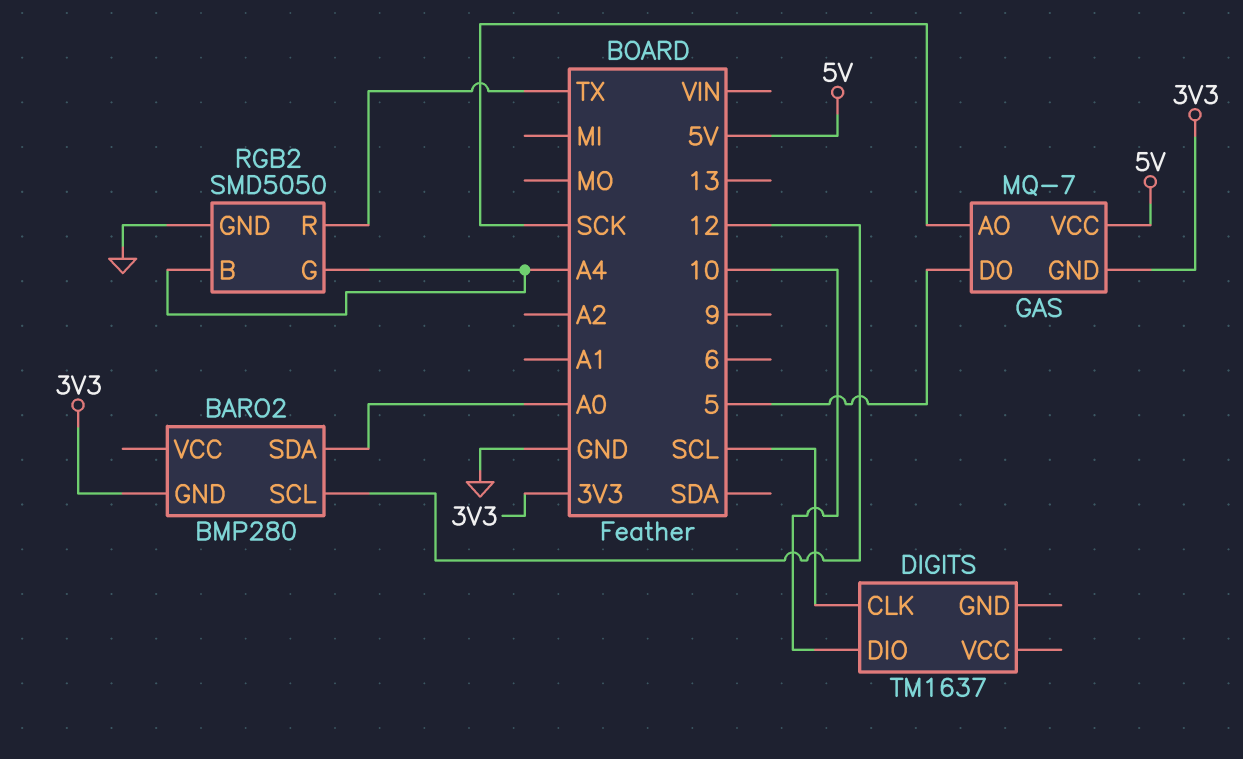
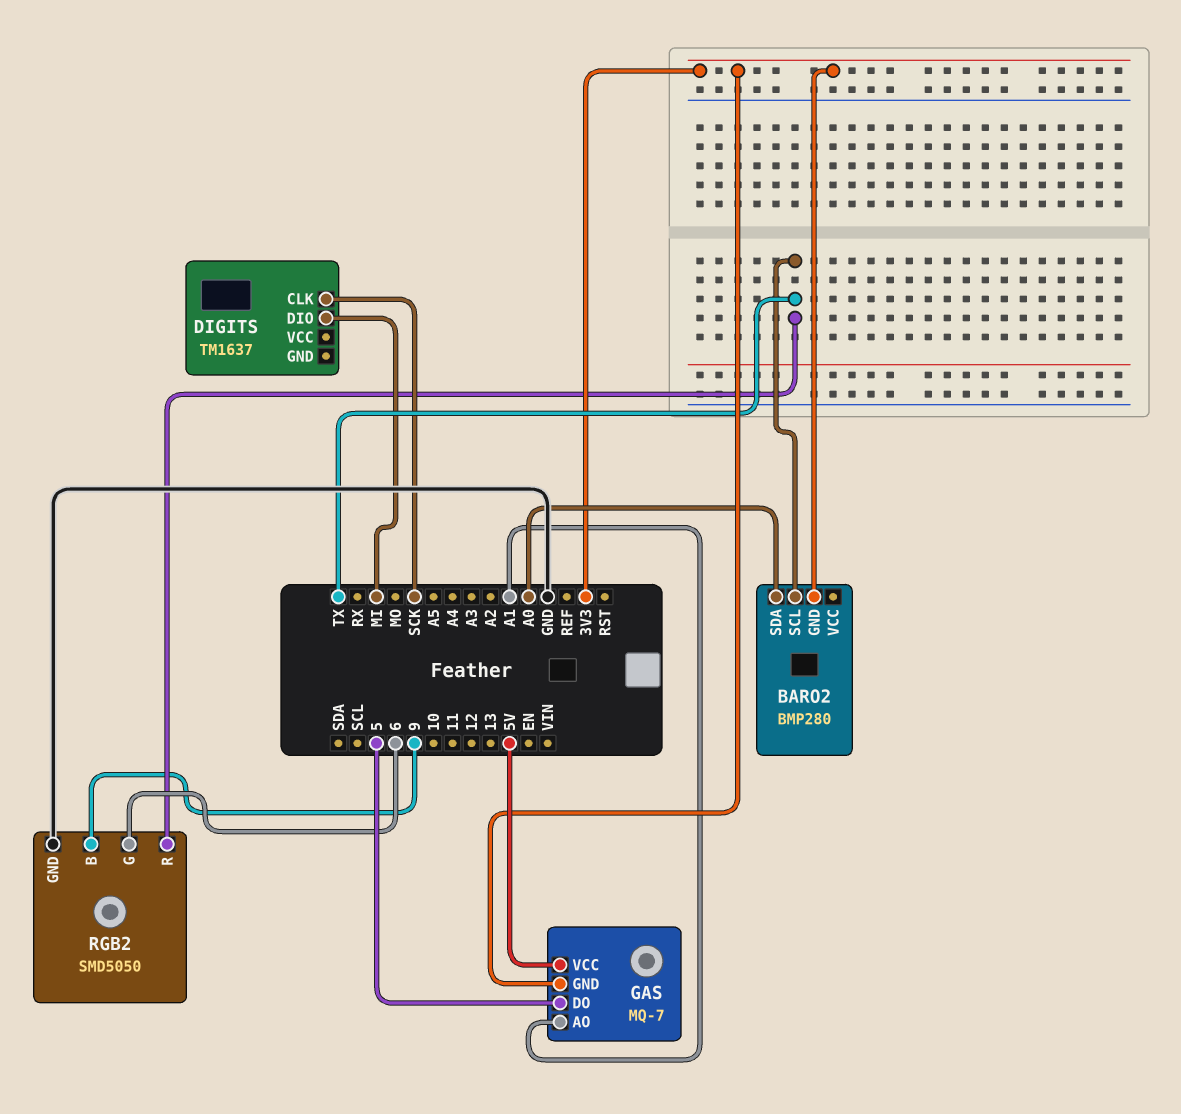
BARO2 pin SCL: 12 -> TX
DIGITS pin CLK: SCL -> SCK
DIGITS pin DIO: 10 -> MI
GAS pin AO: SCK -> A1
RGB2 pin B: A4 -> 9
RGB2 pin G: A4 -> 6

